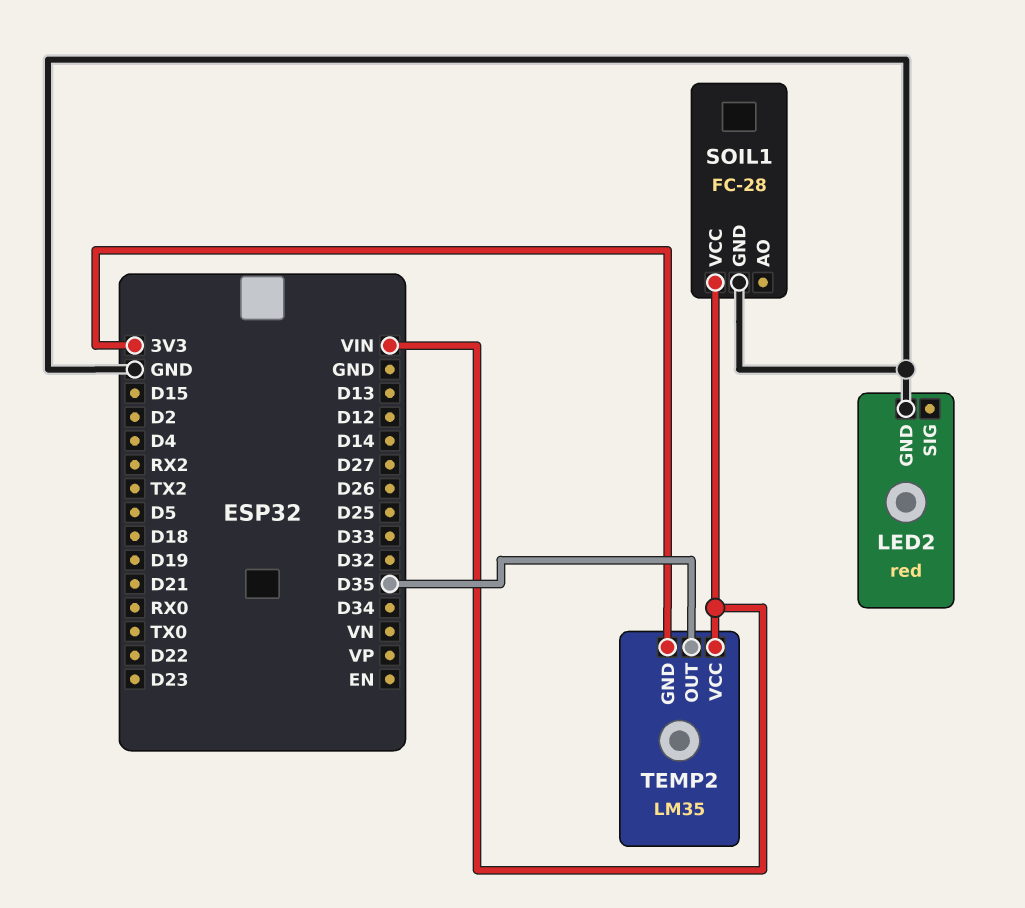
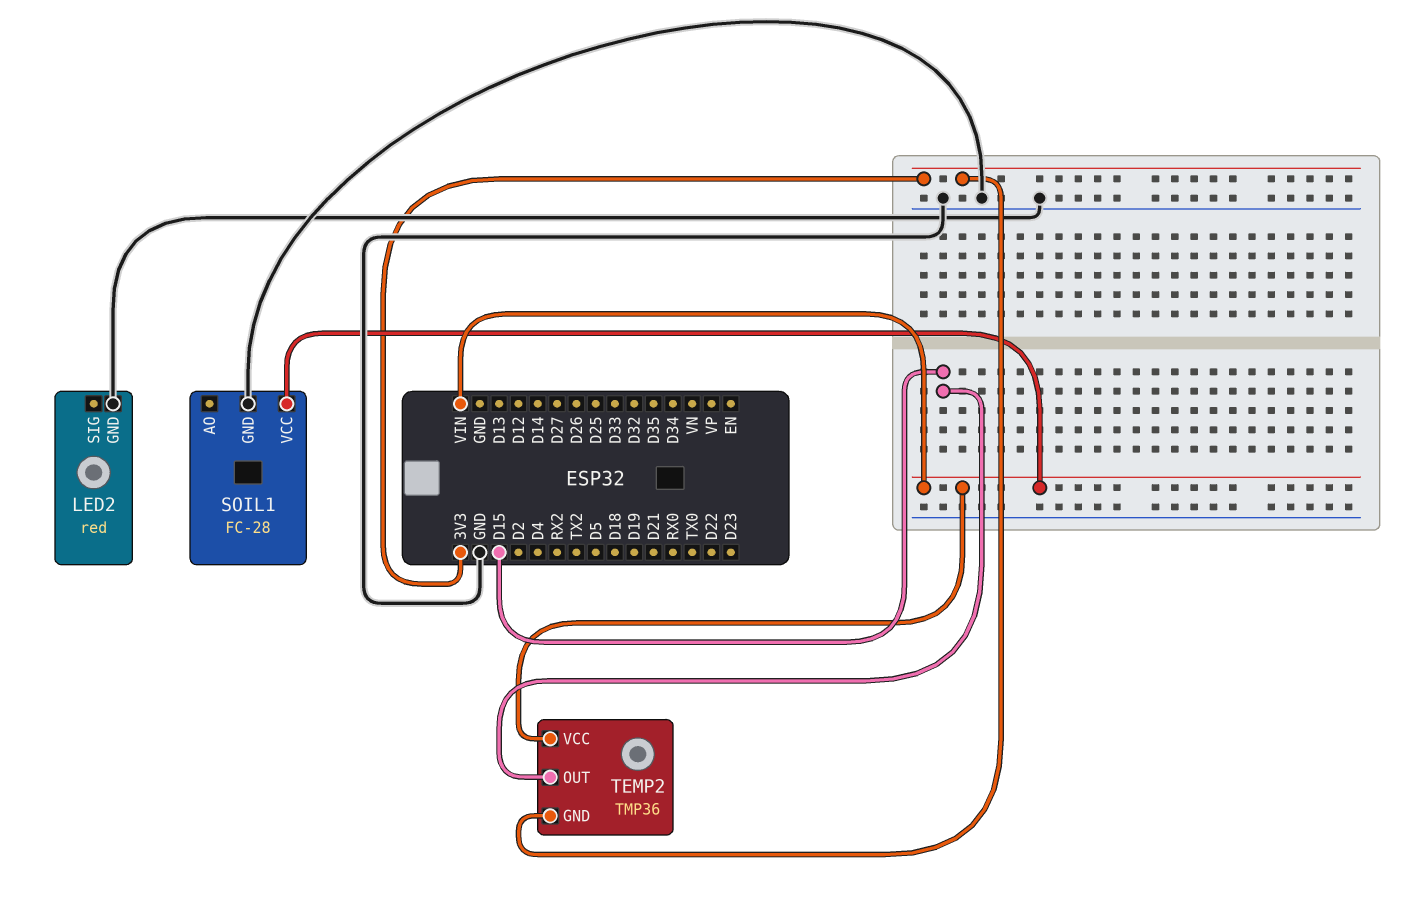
TEMP2: LM35 -> TMP36
TEMP2 pin OUT: D35 -> D15

